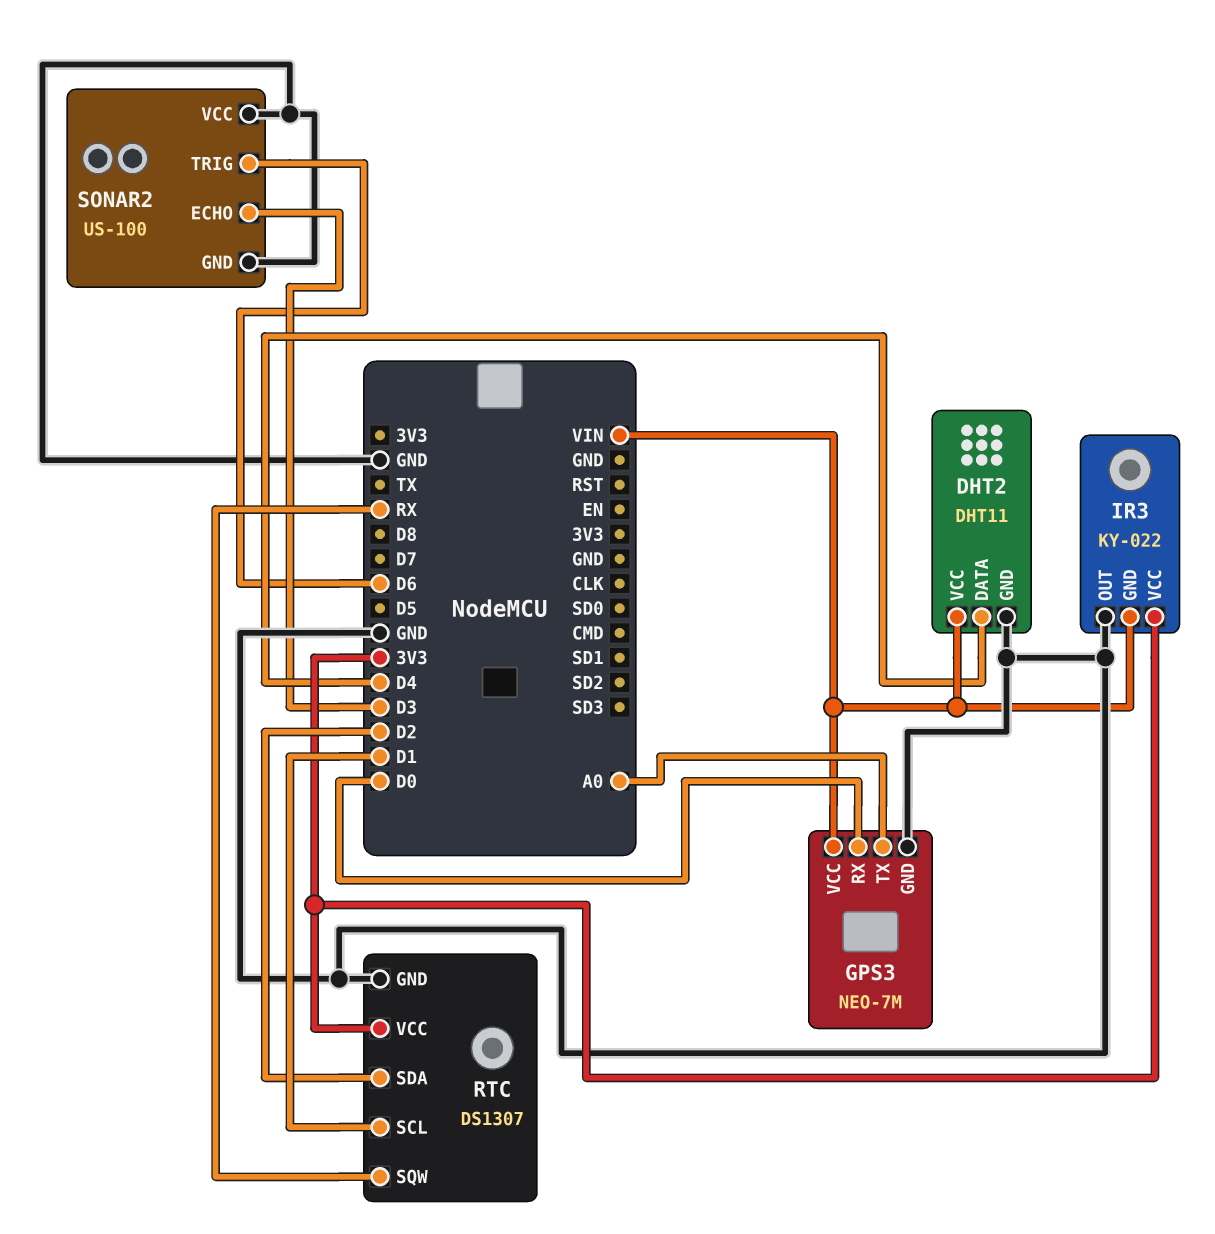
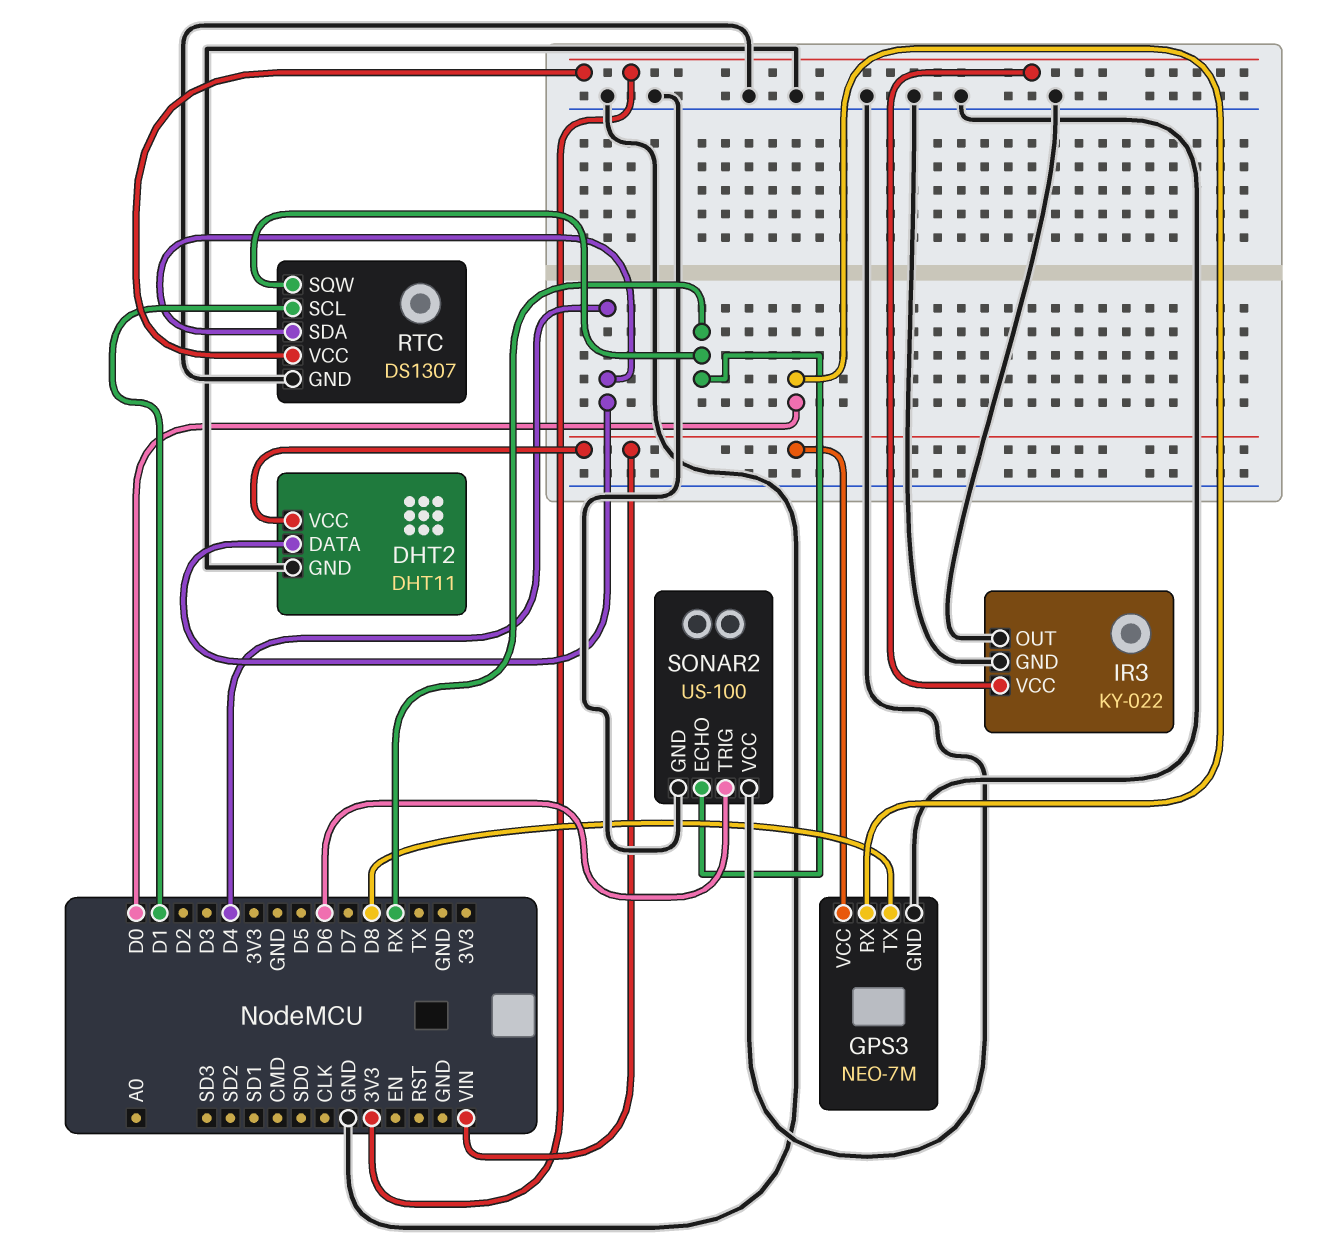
GPS3 pin TX: A0 -> D8
IR3 pin GND: VIN -> GND
RTC pin SDA: D2 -> D4
SONAR2 pin ECHO: D3 -> RX

